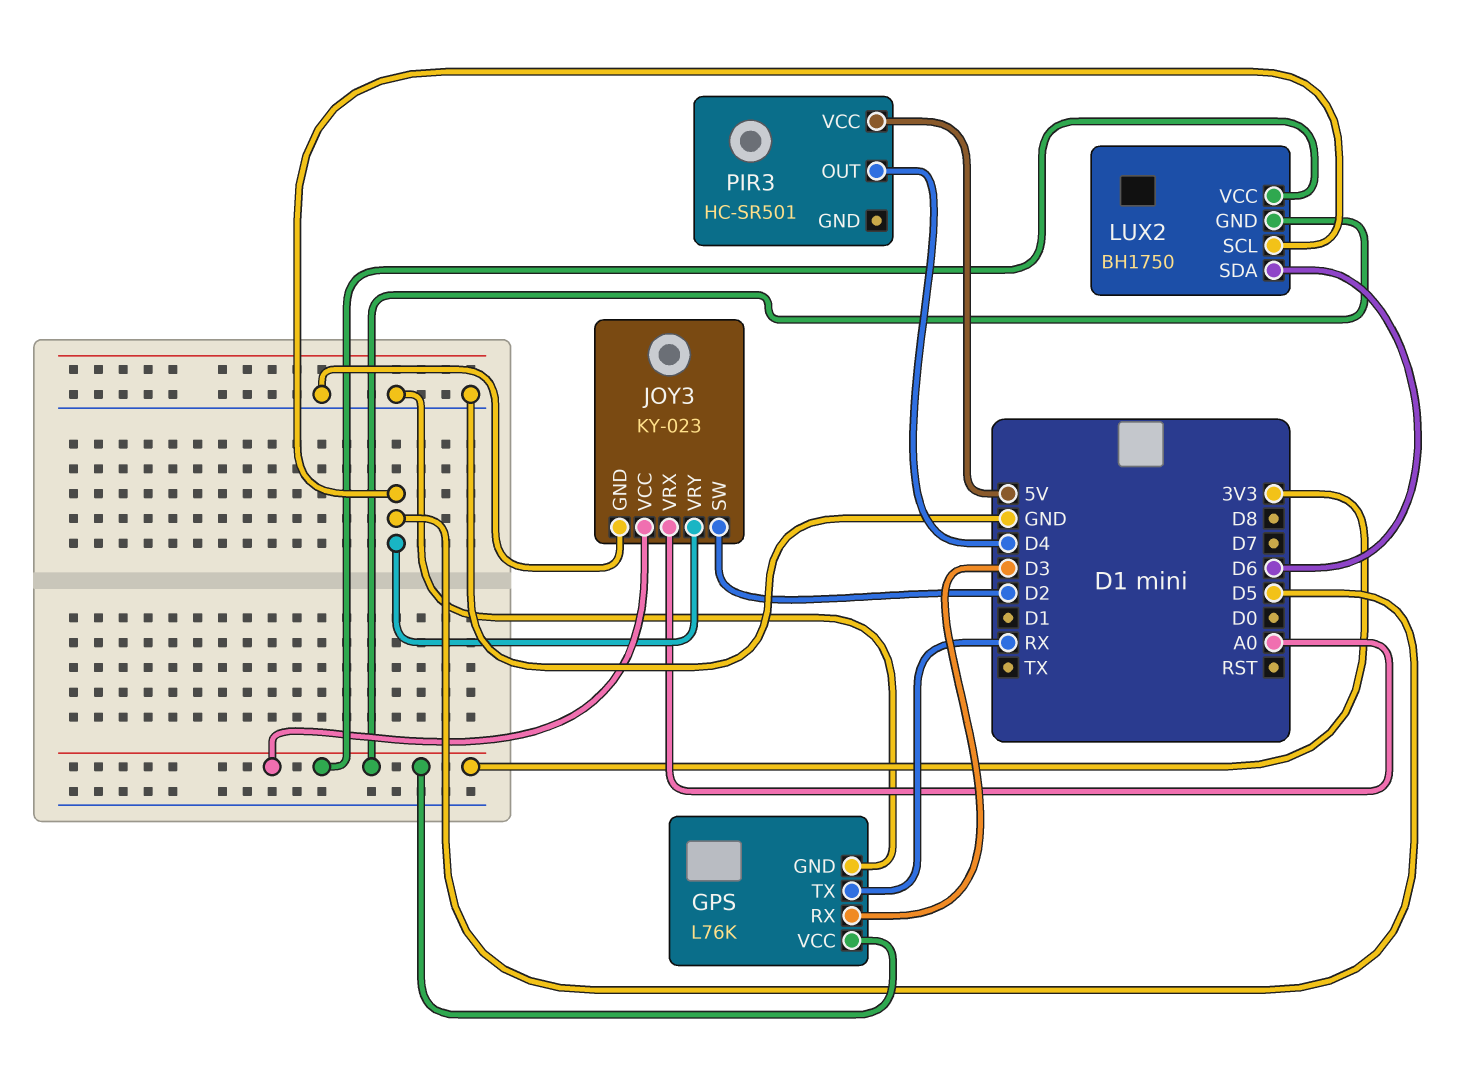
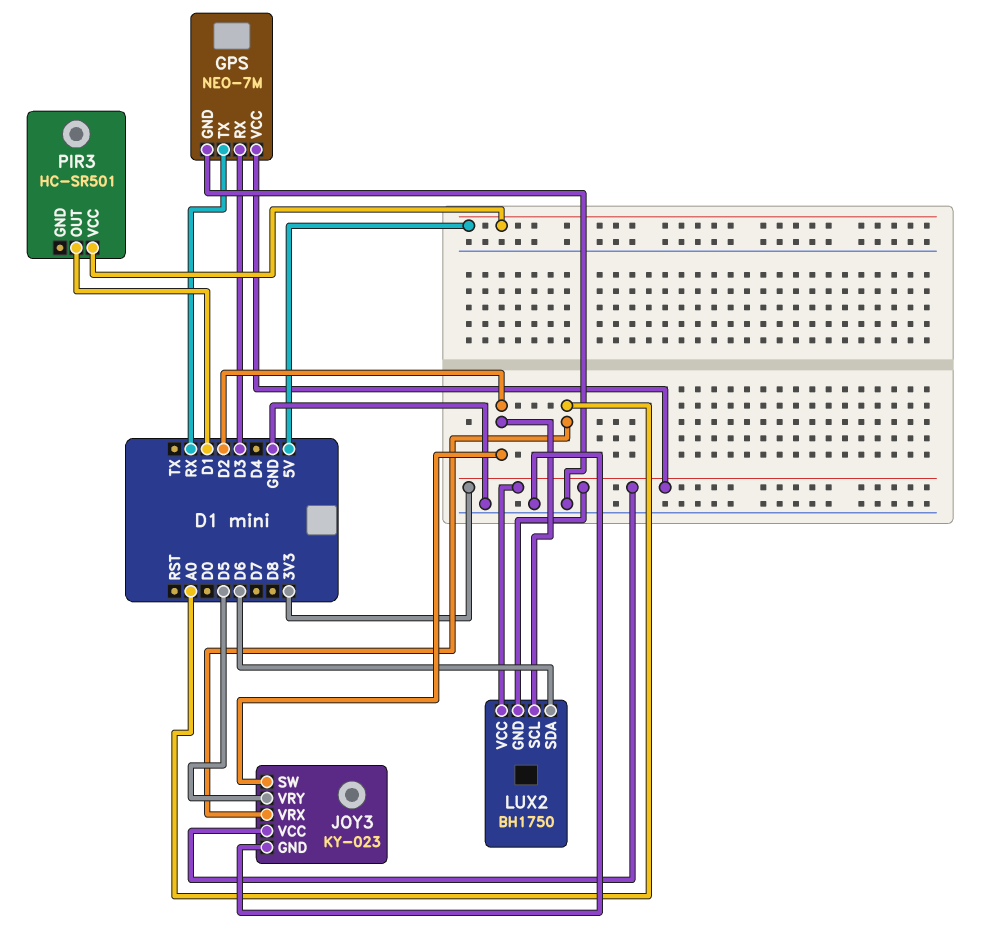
GPS: L76K -> NEO-7M
LUX2 pin SCL: D5 -> D2
PIR3 pin OUT: D4 -> D1

